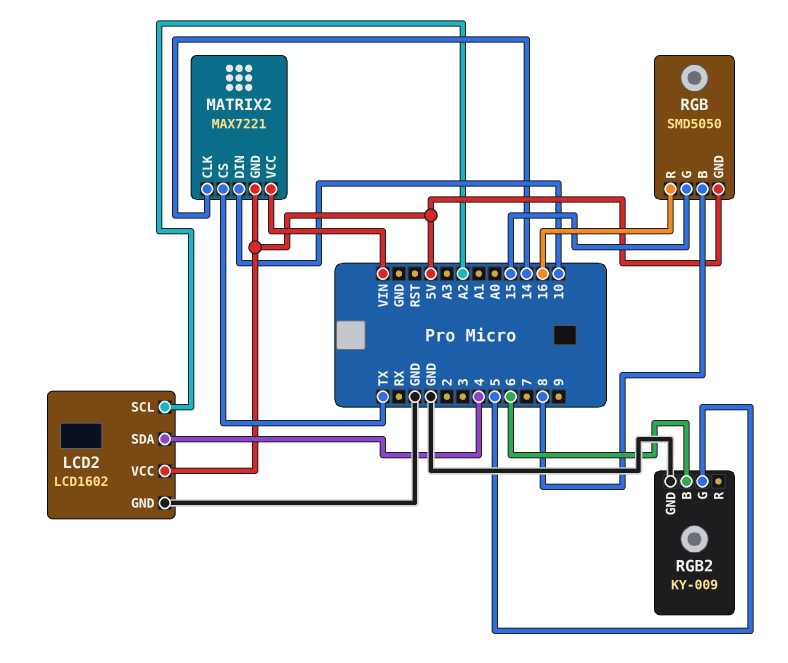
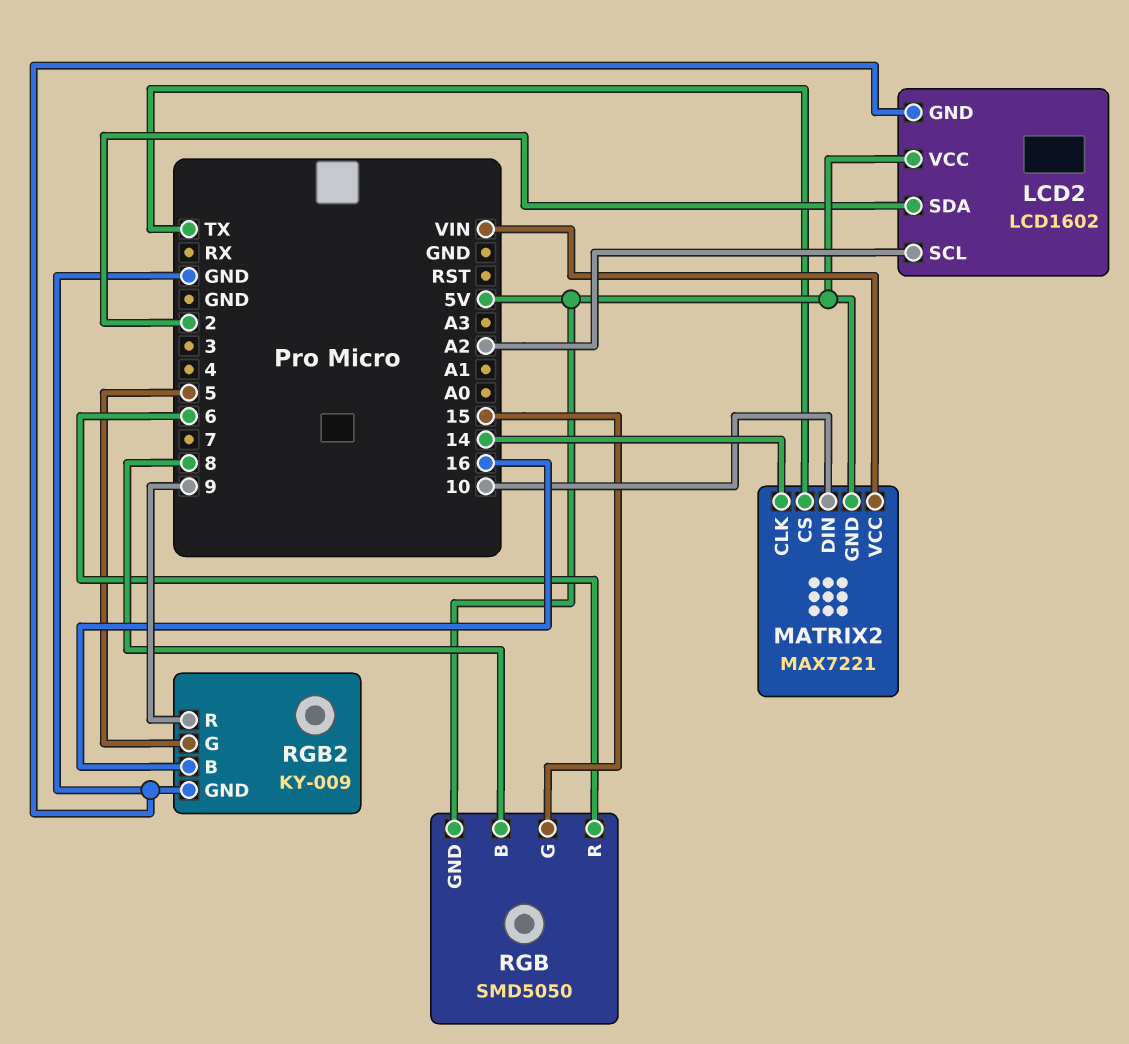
LCD2 pin SDA: 4 -> 2
RGB pin R: 16 -> 6
RGB2 pin B: 6 -> 16
RGB2 pin R: none -> 9

